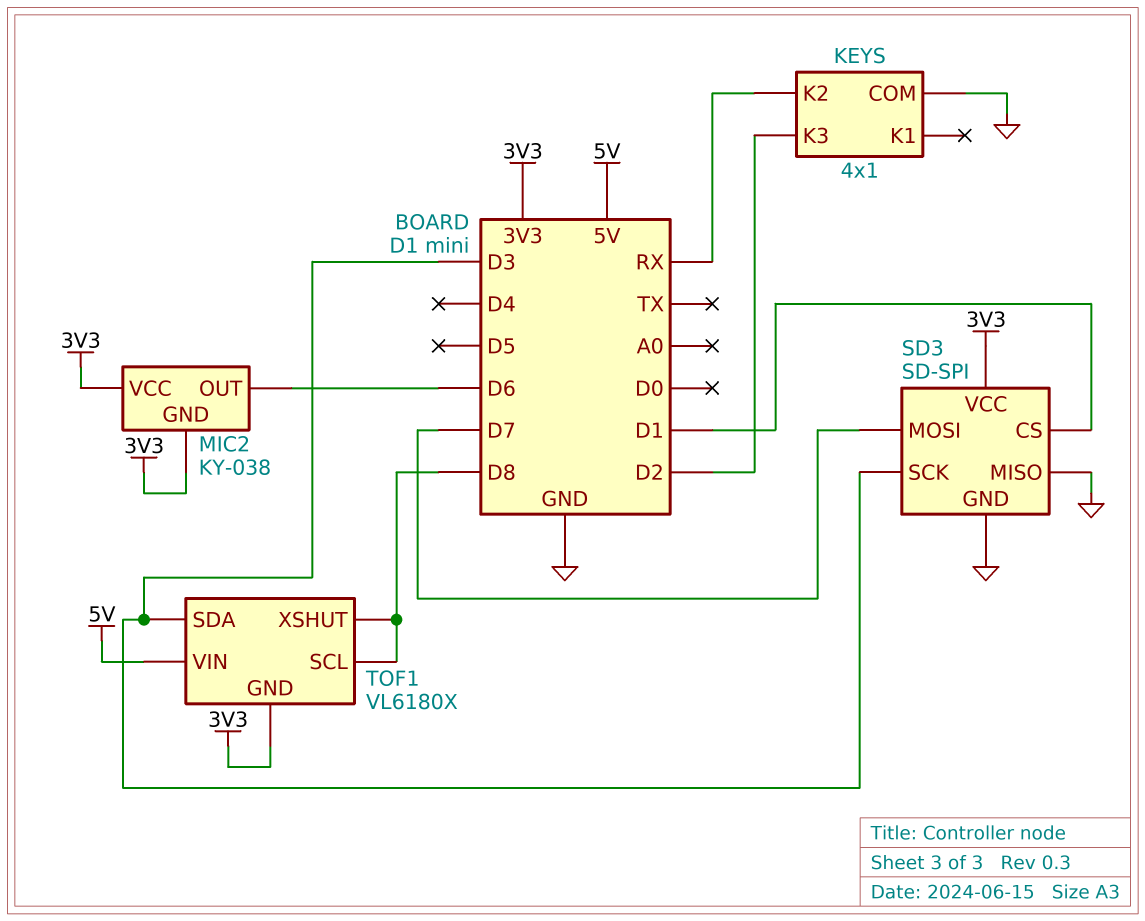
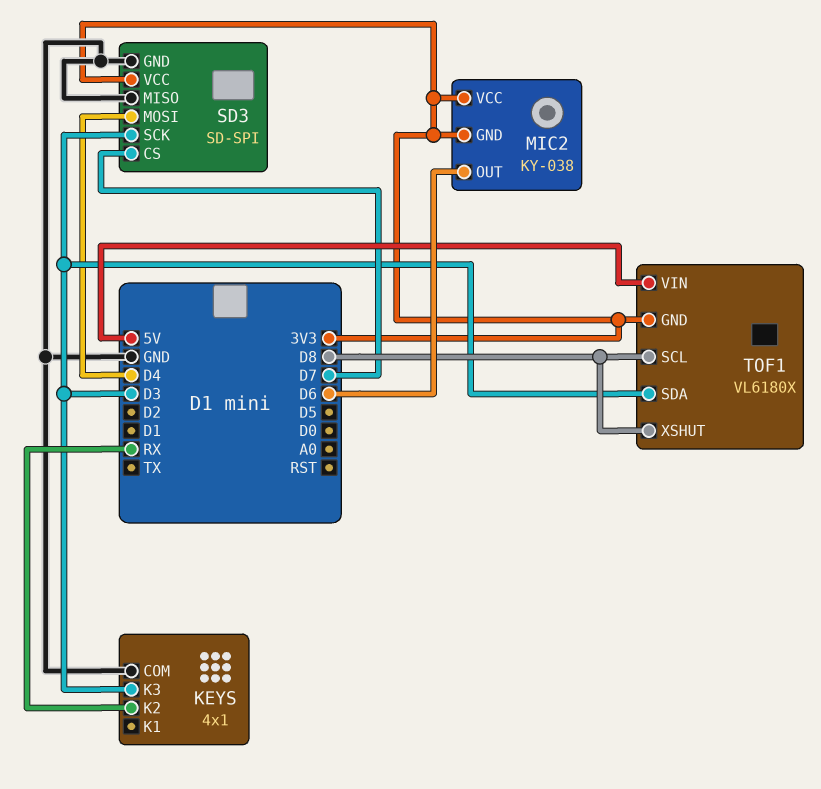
KEYS pin K3: D2 -> D3
SD3 pin CS: D1 -> D7
SD3 pin MOSI: D7 -> D4

